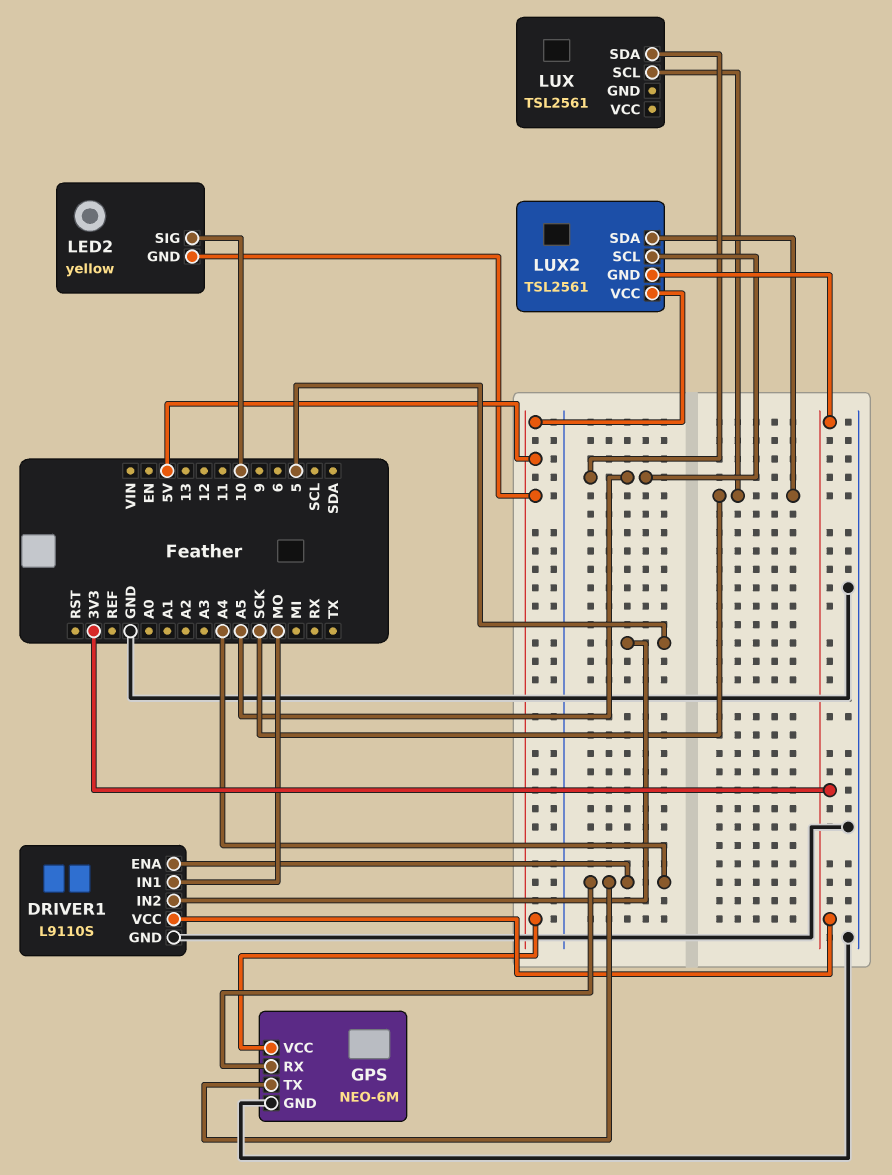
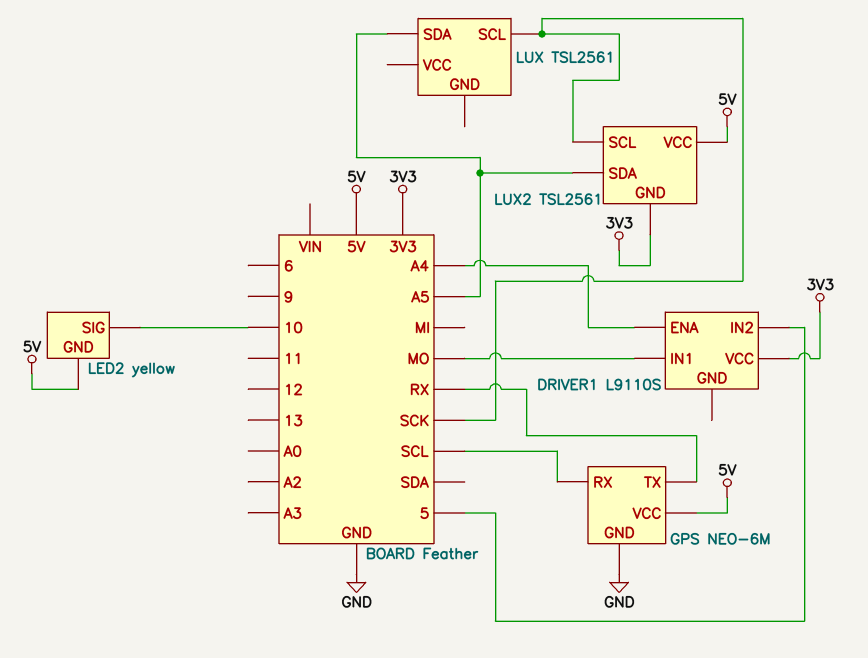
DRIVER1 pin GND: GND -> none
GPS pin RX: A4 -> SCL
GPS pin TX: A4 -> RX
LUX2 pin SCL: A5 -> SCK
LUX2 pin SDA: SCK -> A5

